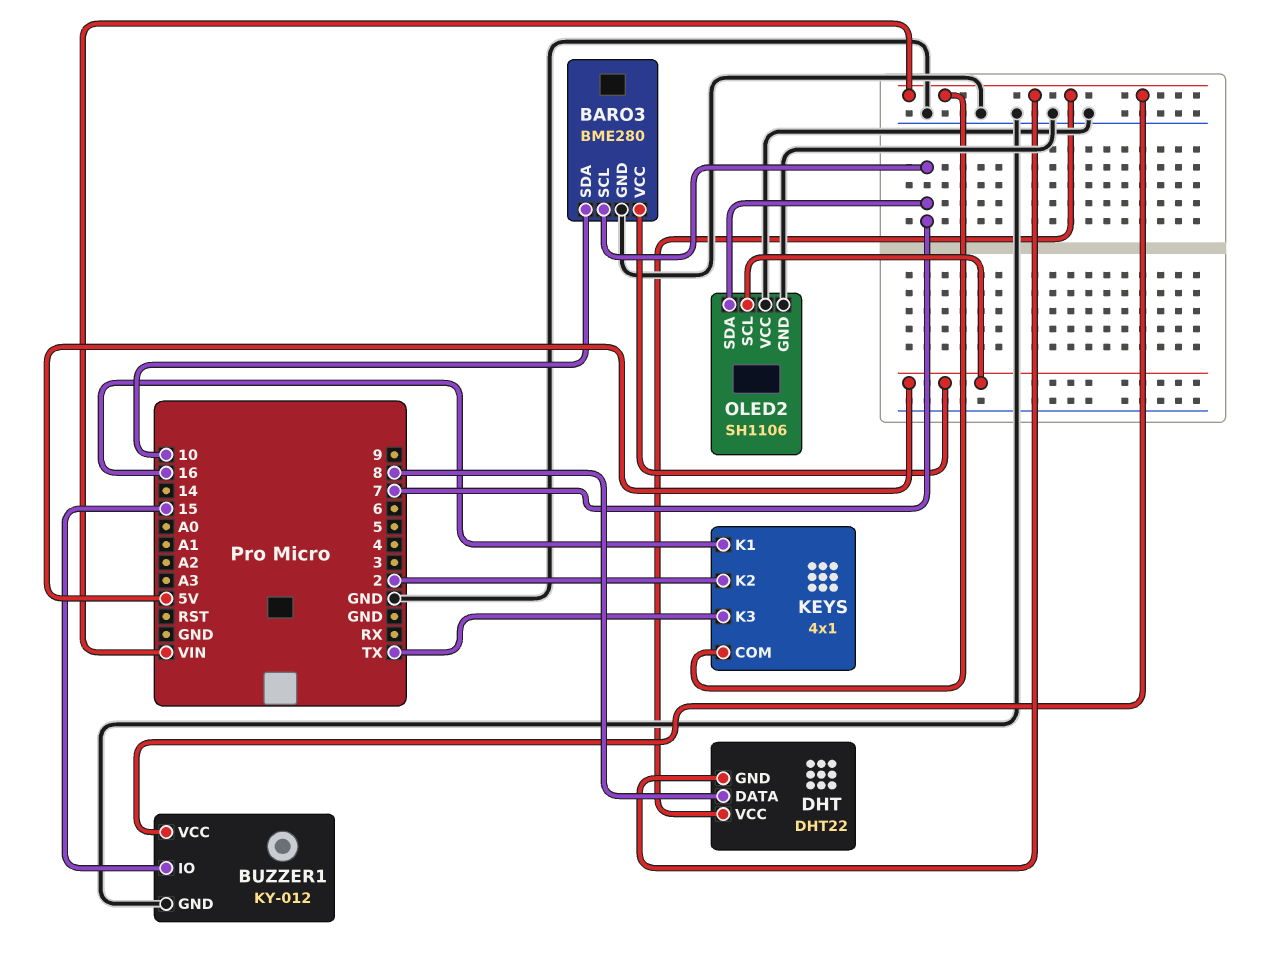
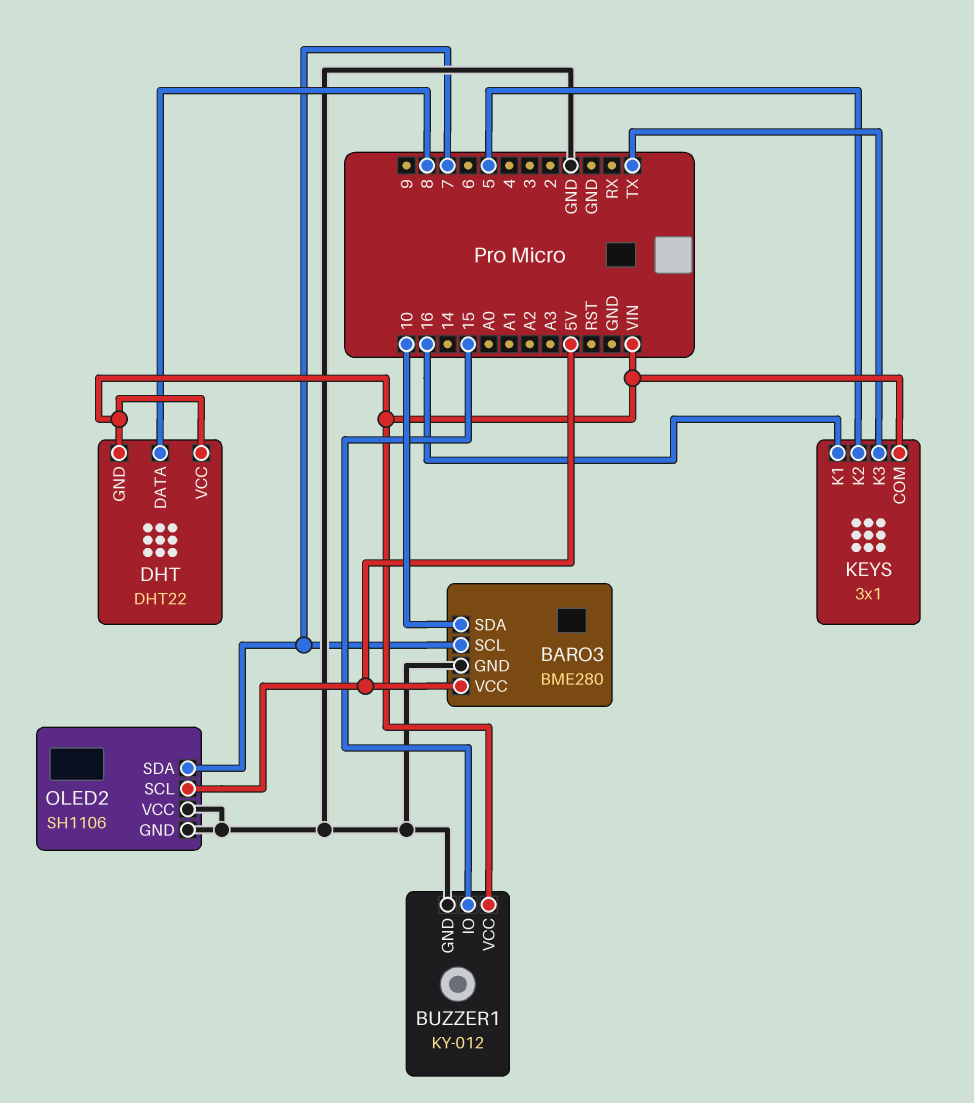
KEYS: 4x1 -> 3x1
KEYS pin K2: 2 -> 5

